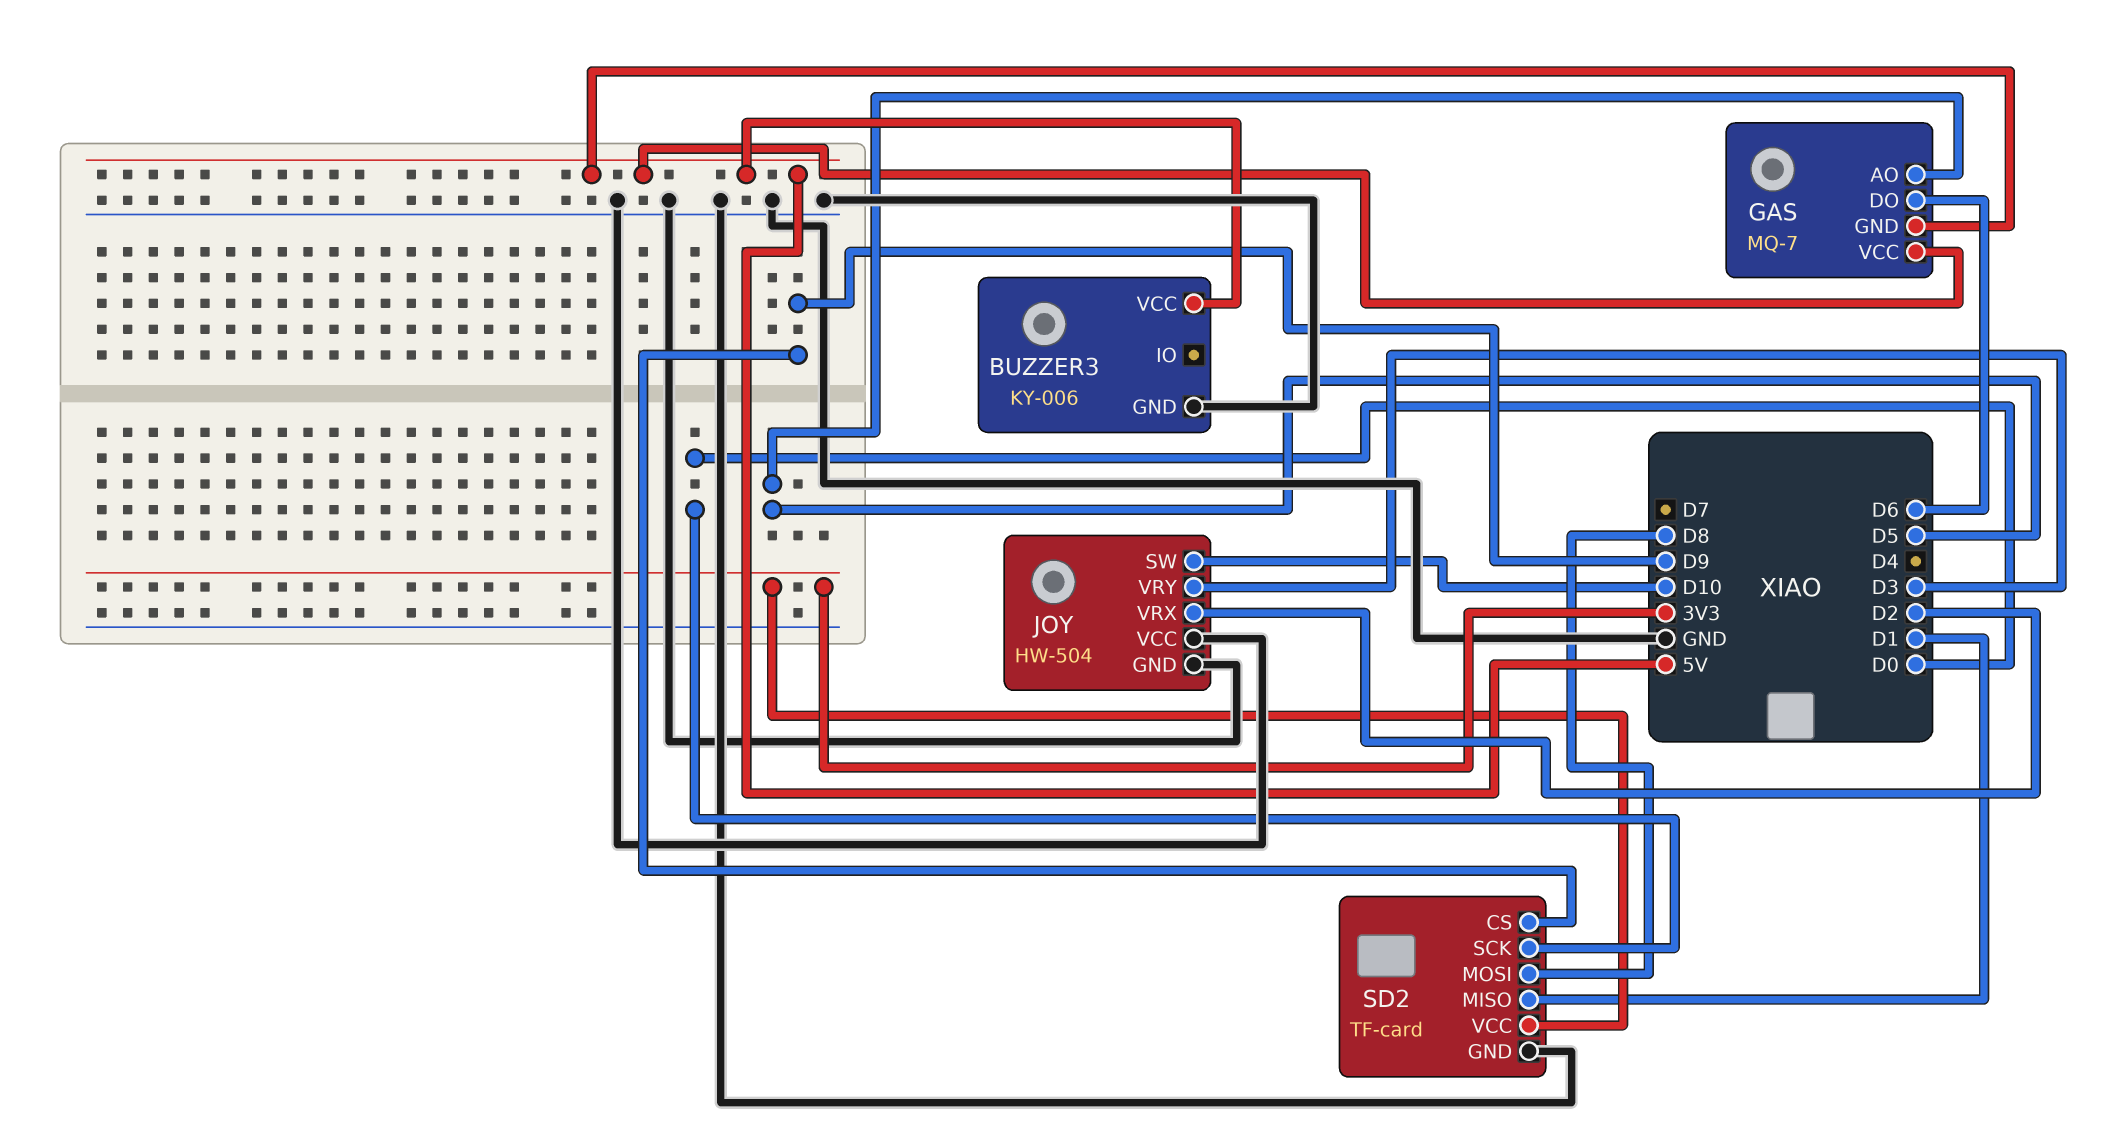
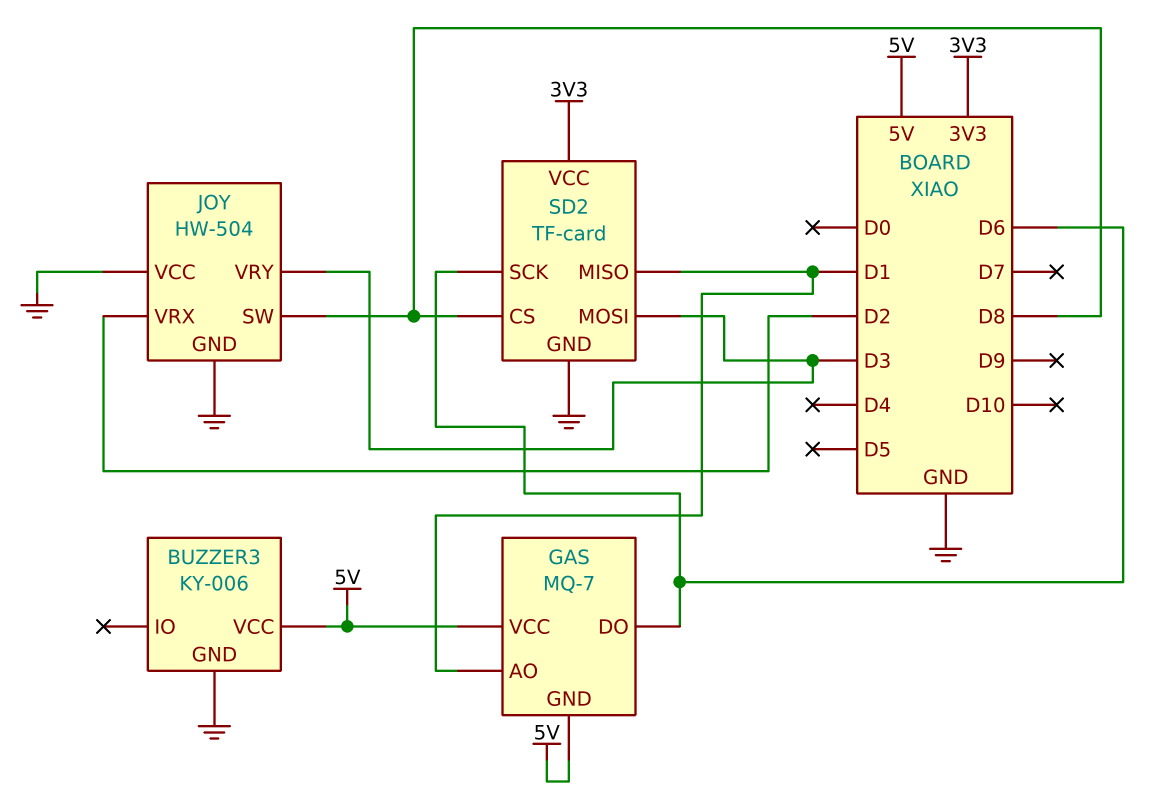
GAS pin AO: D5 -> D1
JOY pin SW: D10 -> D8
SD2 pin CS: D9 -> D8
SD2 pin MOSI: D8 -> D3
SD2 pin SCK: D0 -> D6

